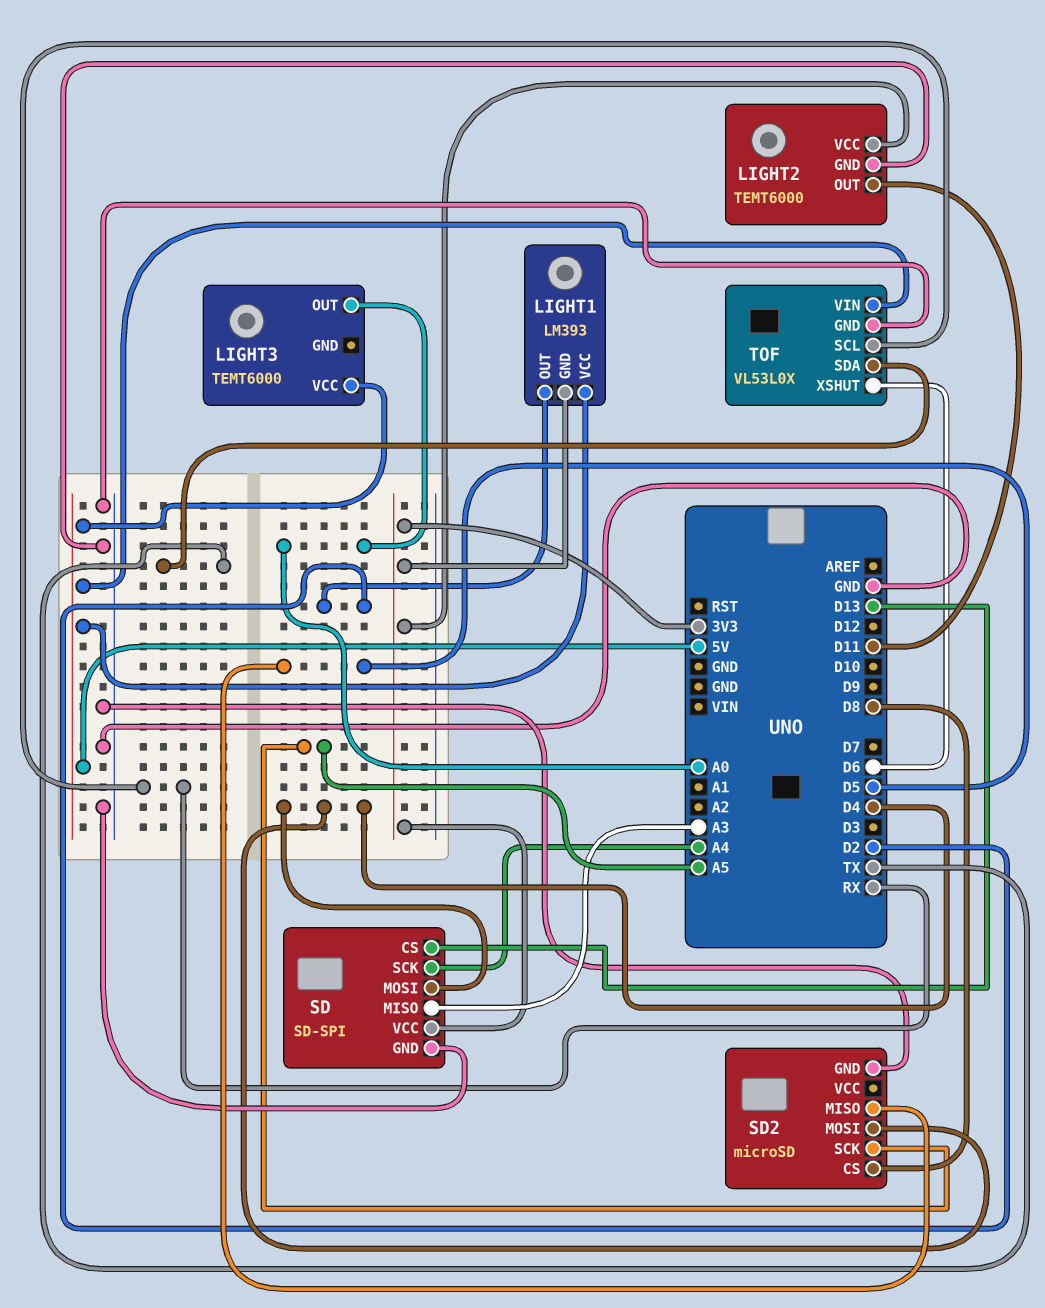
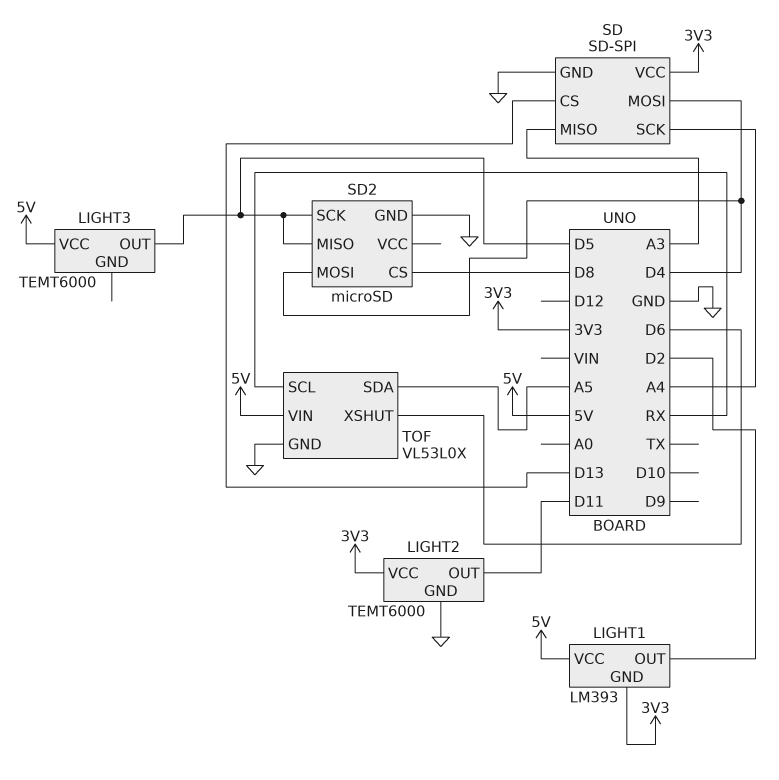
LIGHT3 pin OUT: A0 -> D5
SD2 pin SCK: A5 -> D5
TOF pin SDA: TX -> A5

